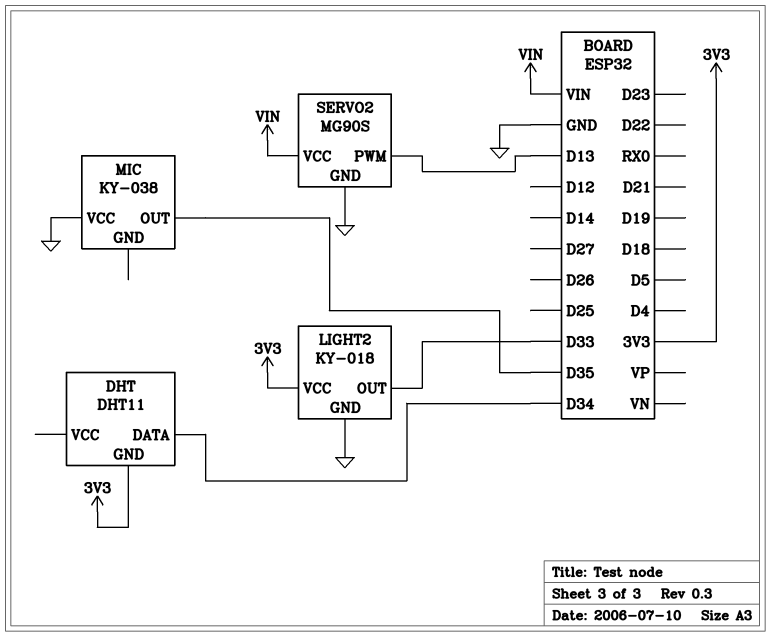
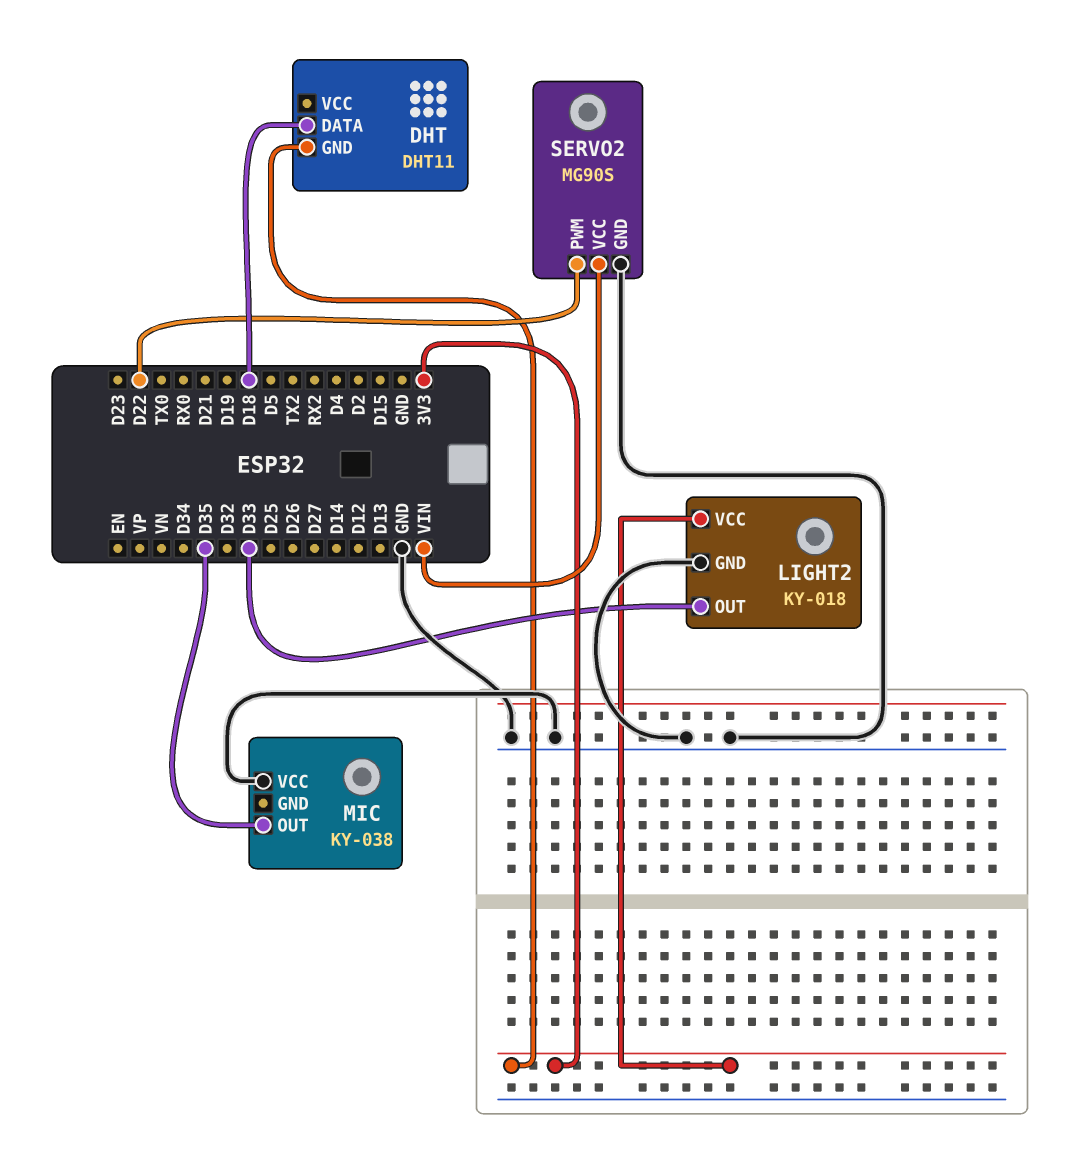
DHT pin DATA: D34 -> D18
SERVO2 pin PWM: D13 -> D22

